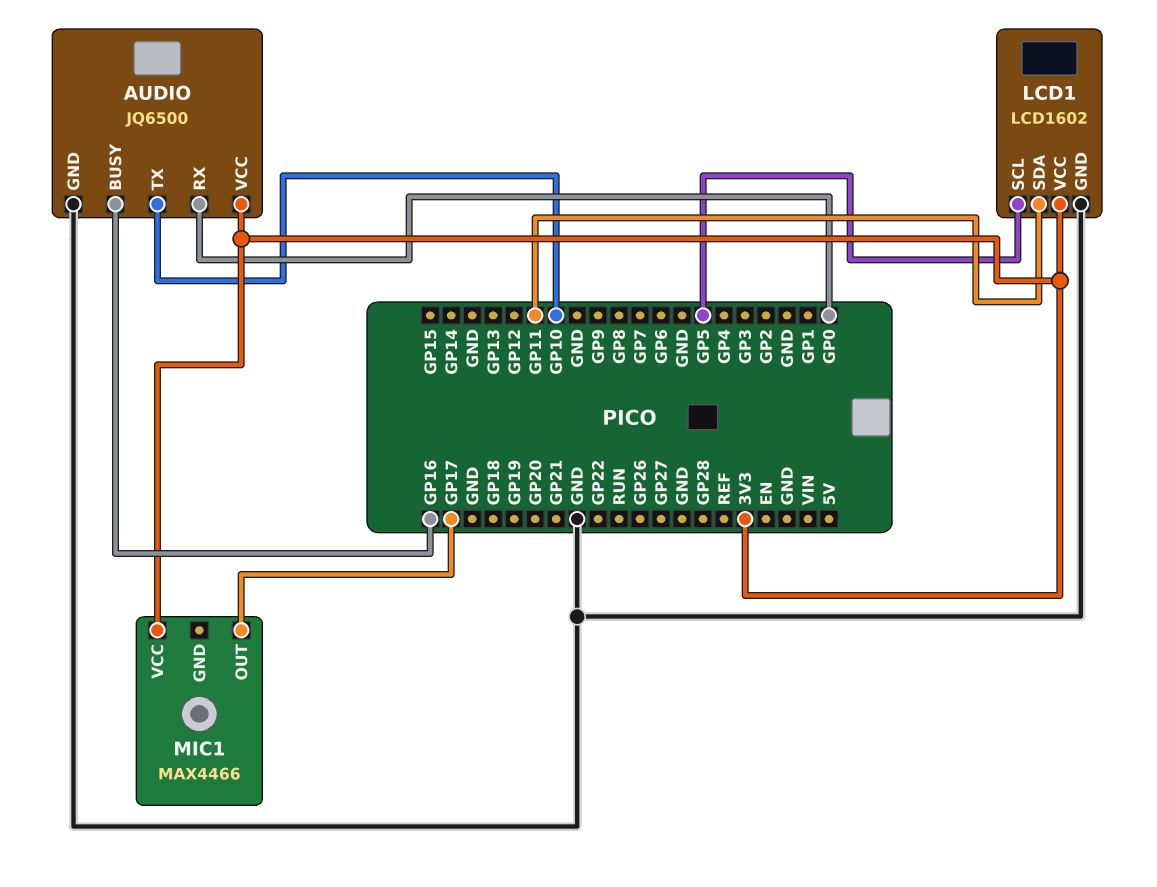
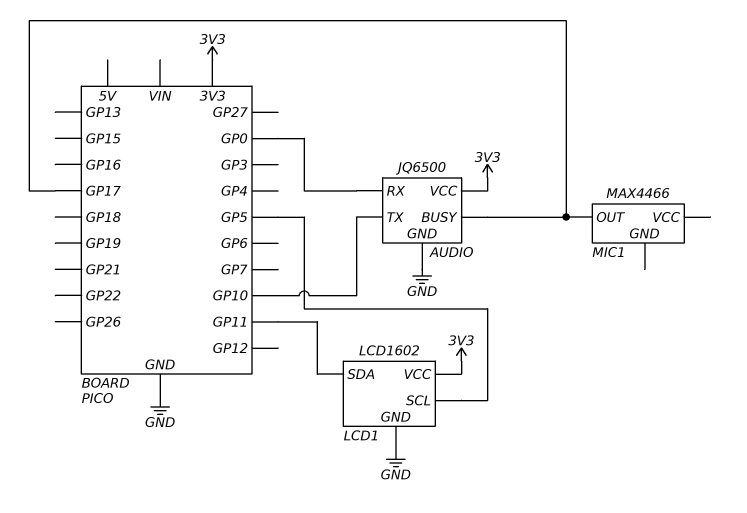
AUDIO pin BUSY: GP16 -> GP17
MIC1 pin VCC: 3V3 -> none

